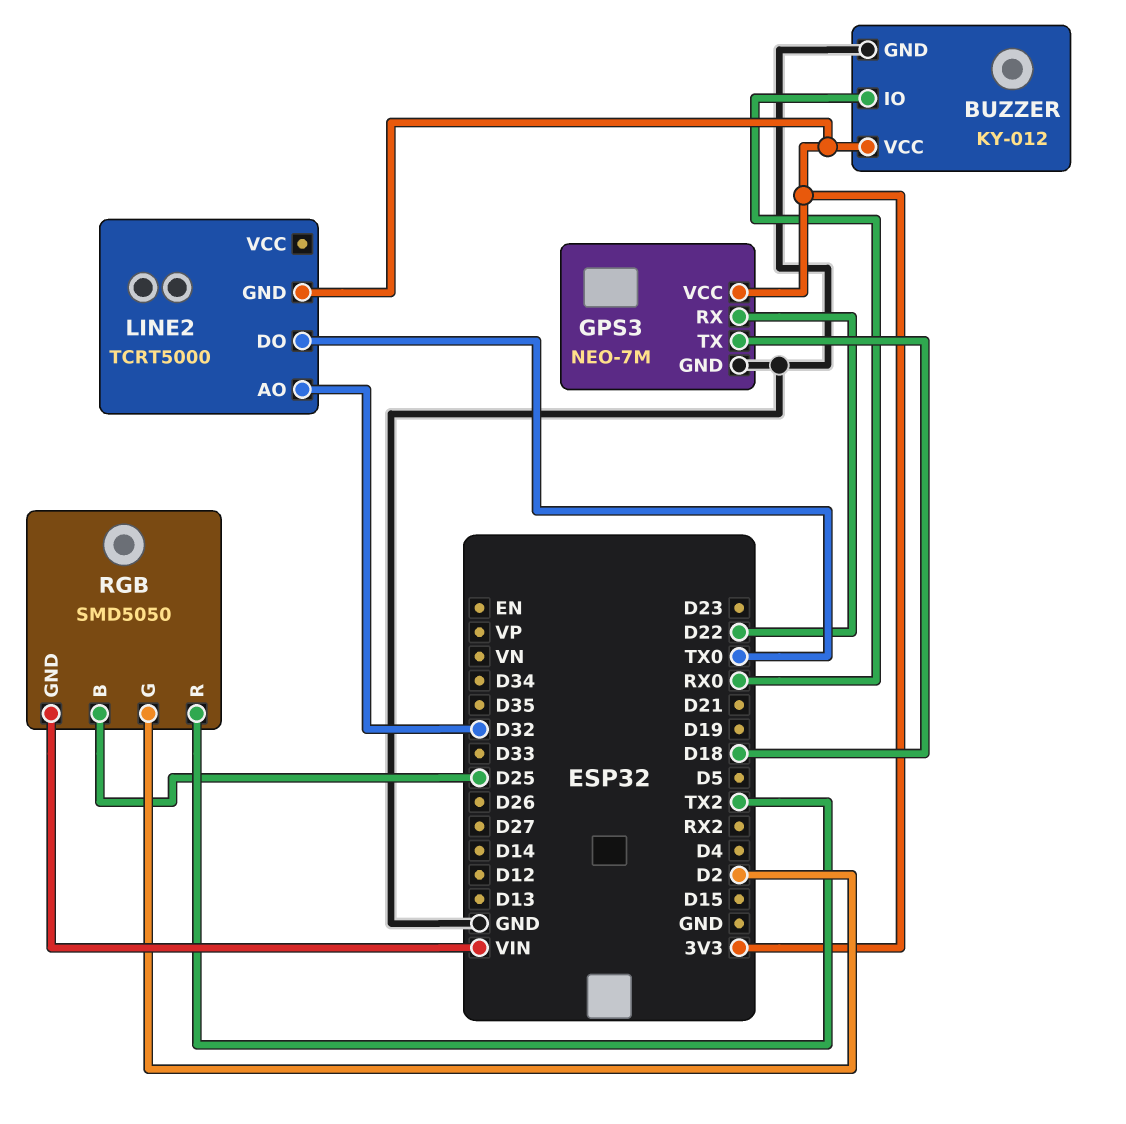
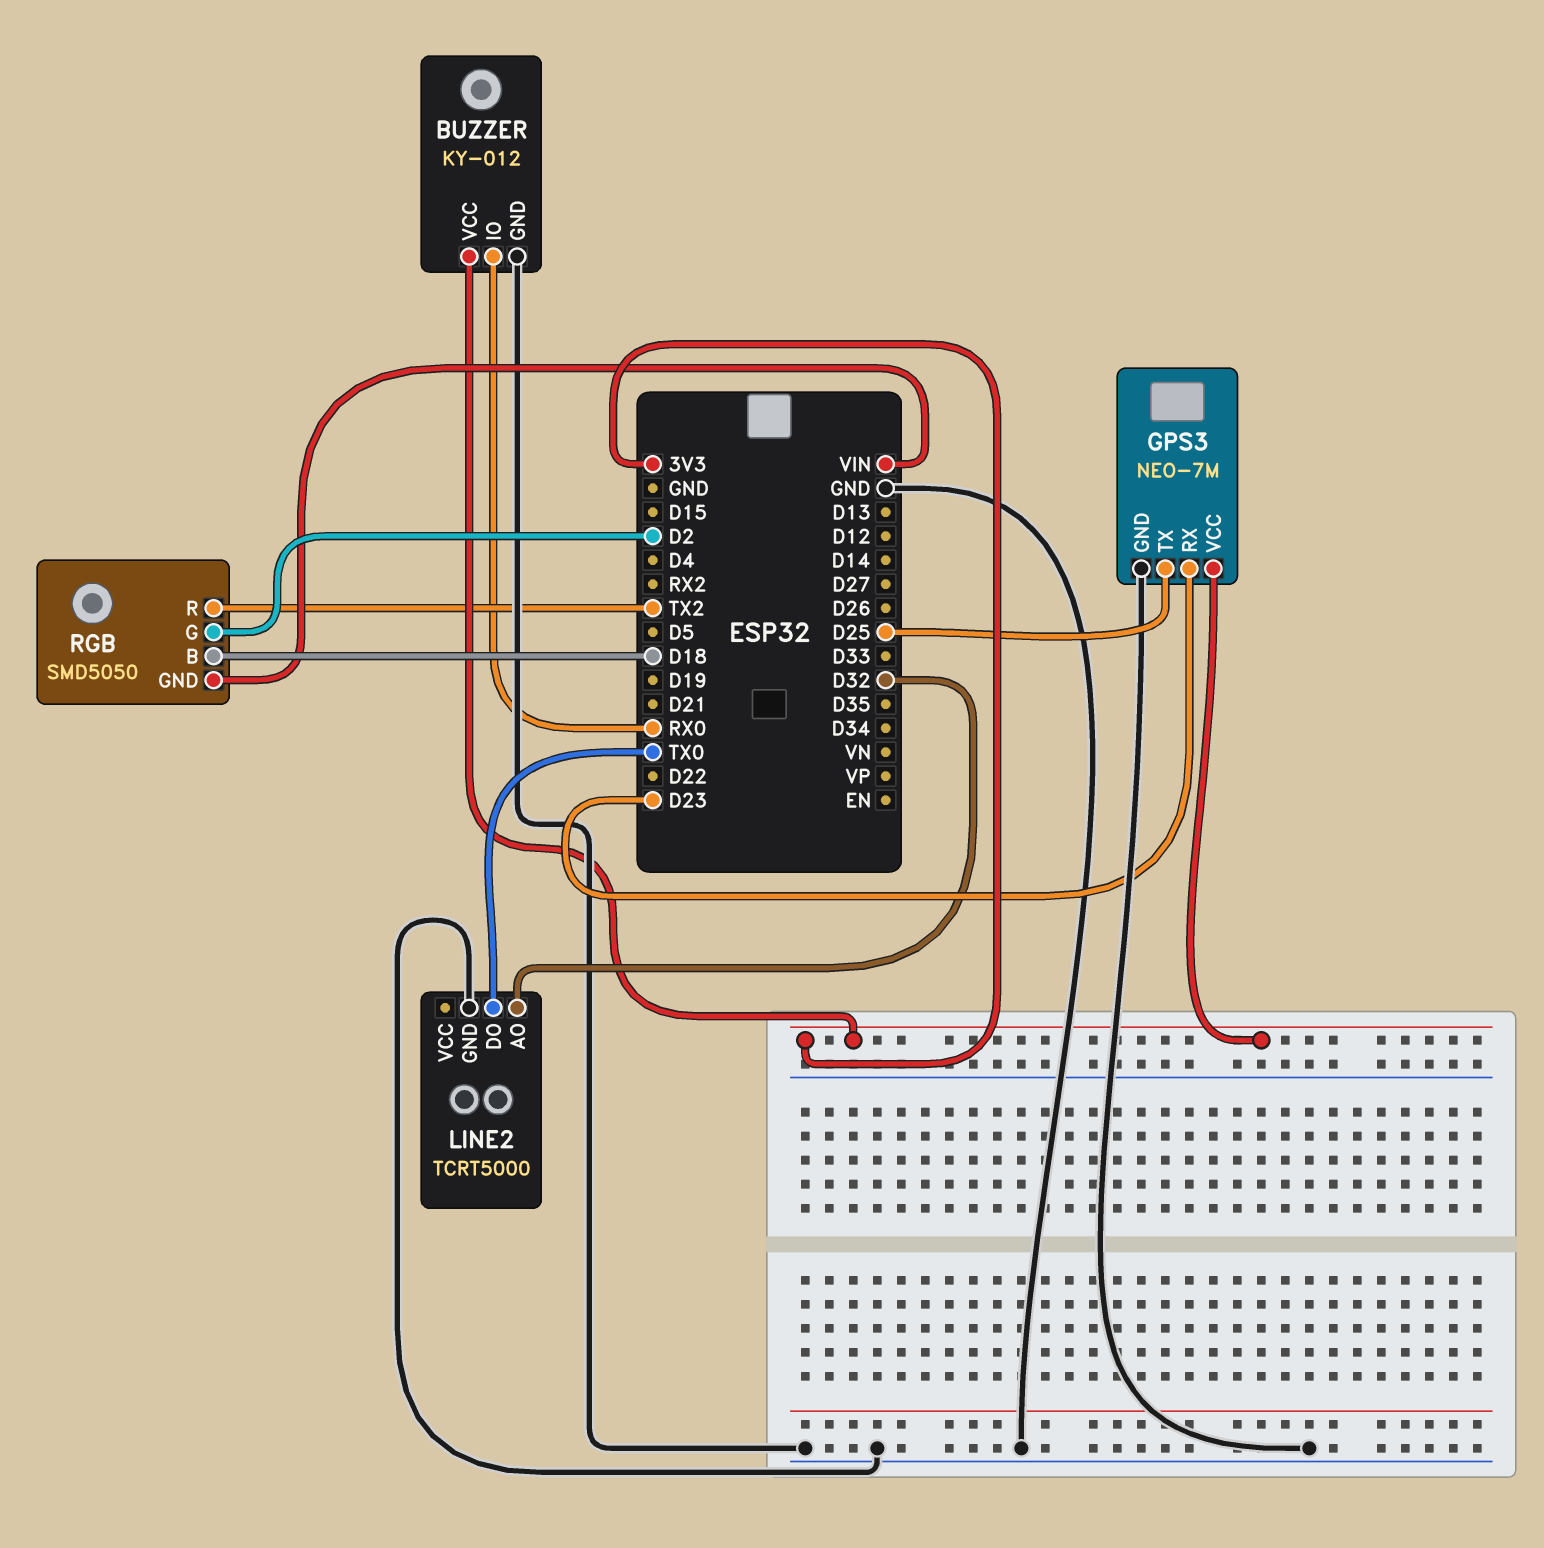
GPS3 pin RX: D22 -> D23
GPS3 pin TX: D18 -> D25
LINE2 pin GND: 3V3 -> GND
RGB pin B: D25 -> D18

